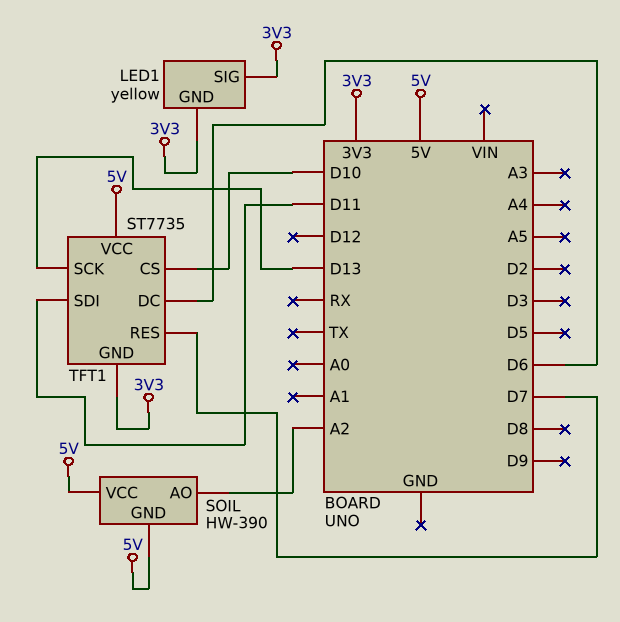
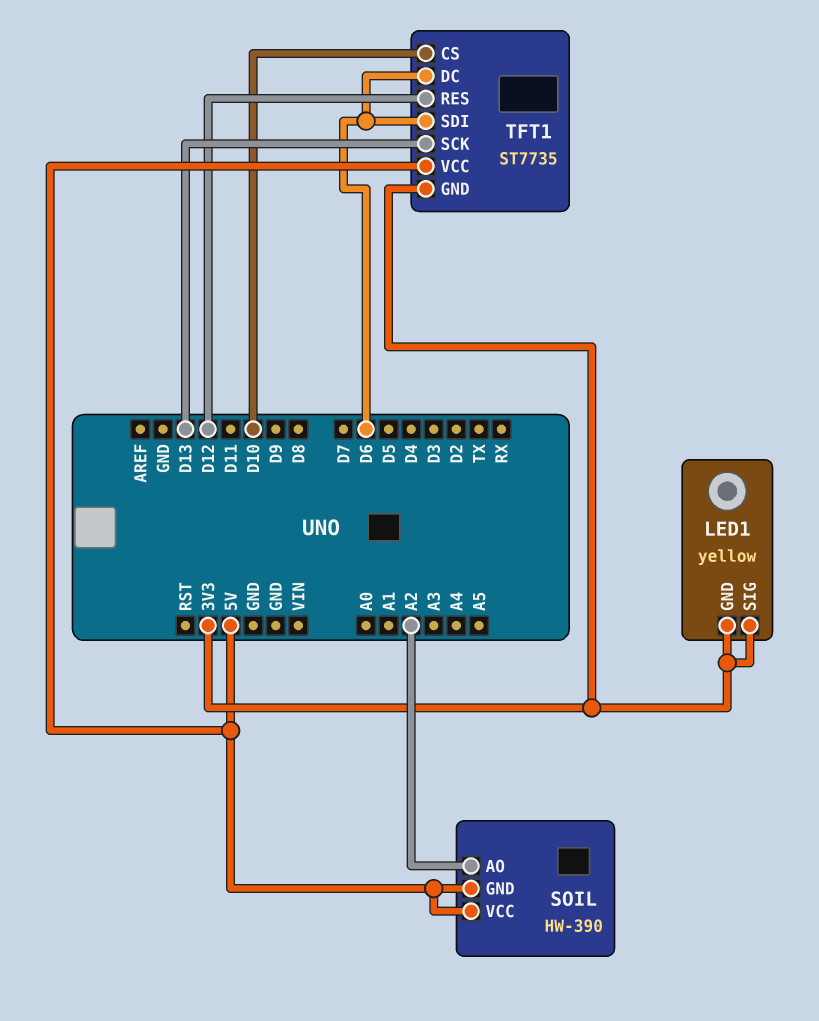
TFT1 pin RES: D7 -> D12
TFT1 pin SDI: D11 -> D6

